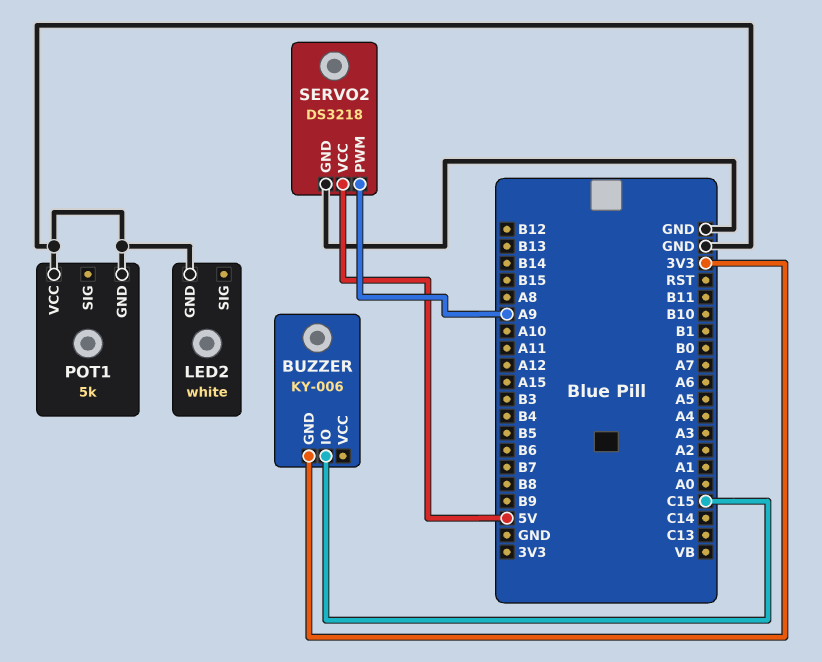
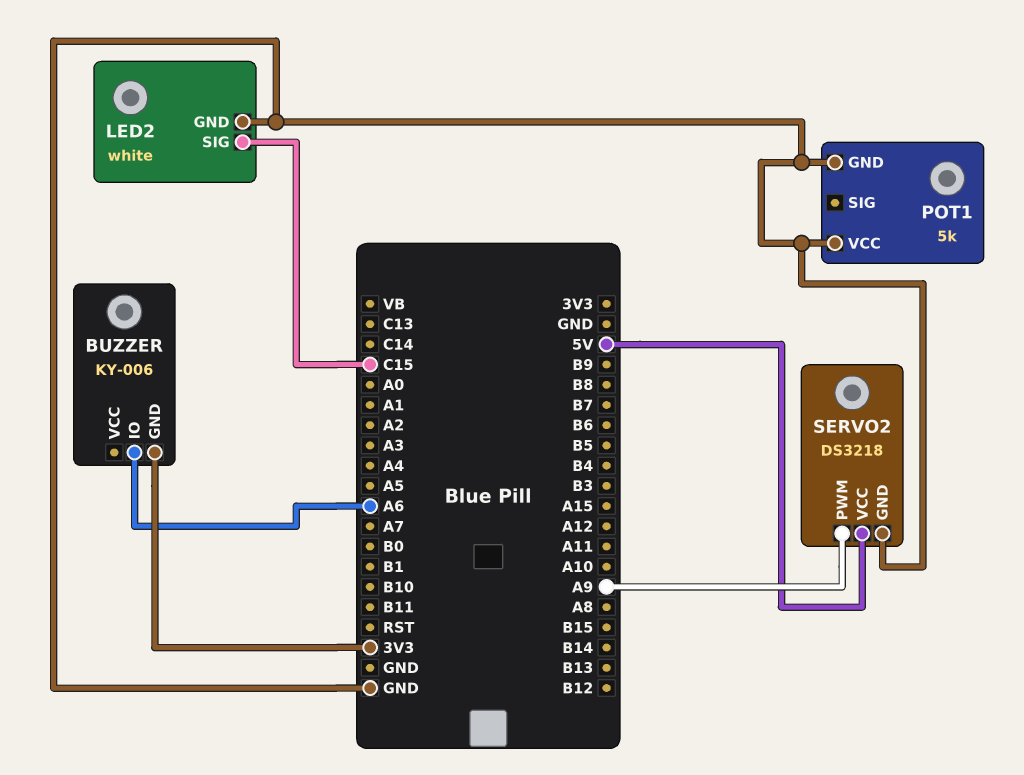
BUZZER pin IO: C15 -> A6
LED2 pin SIG: none -> C15

